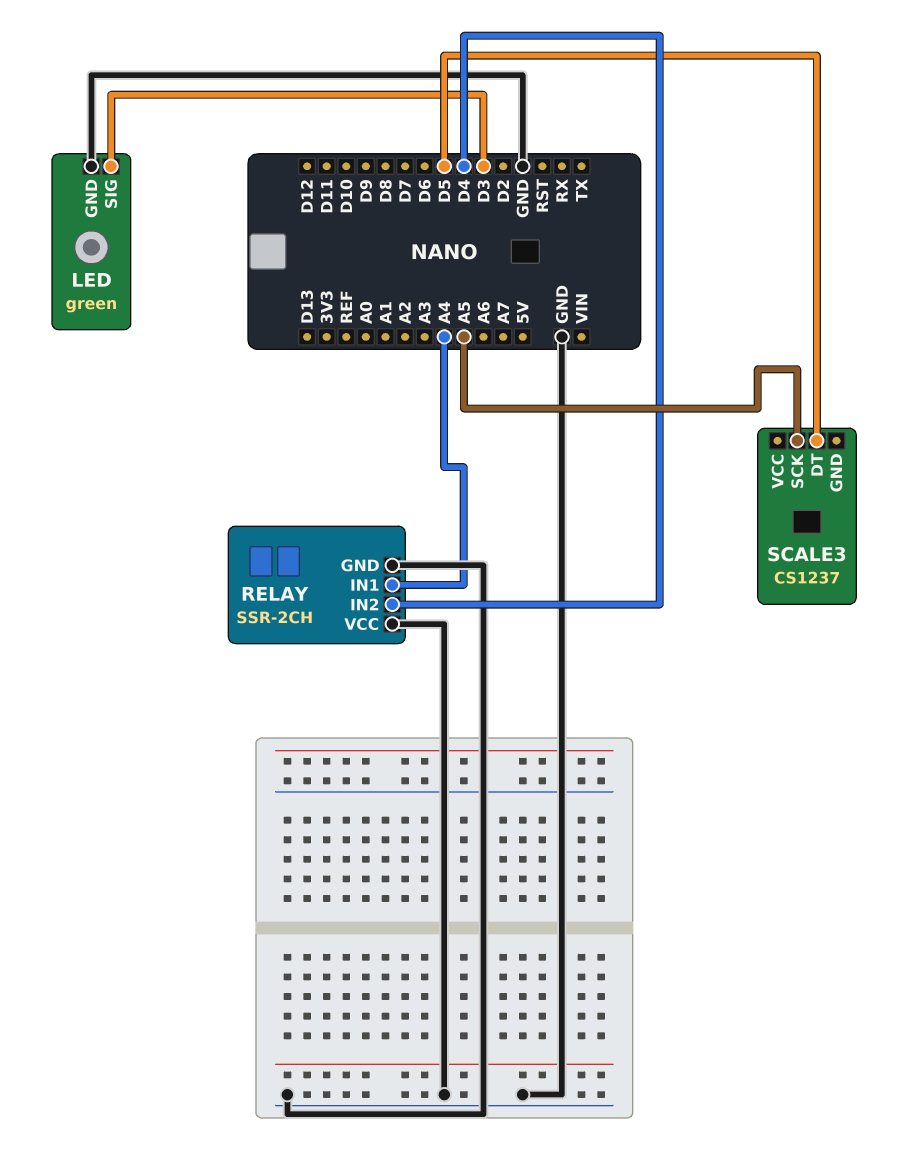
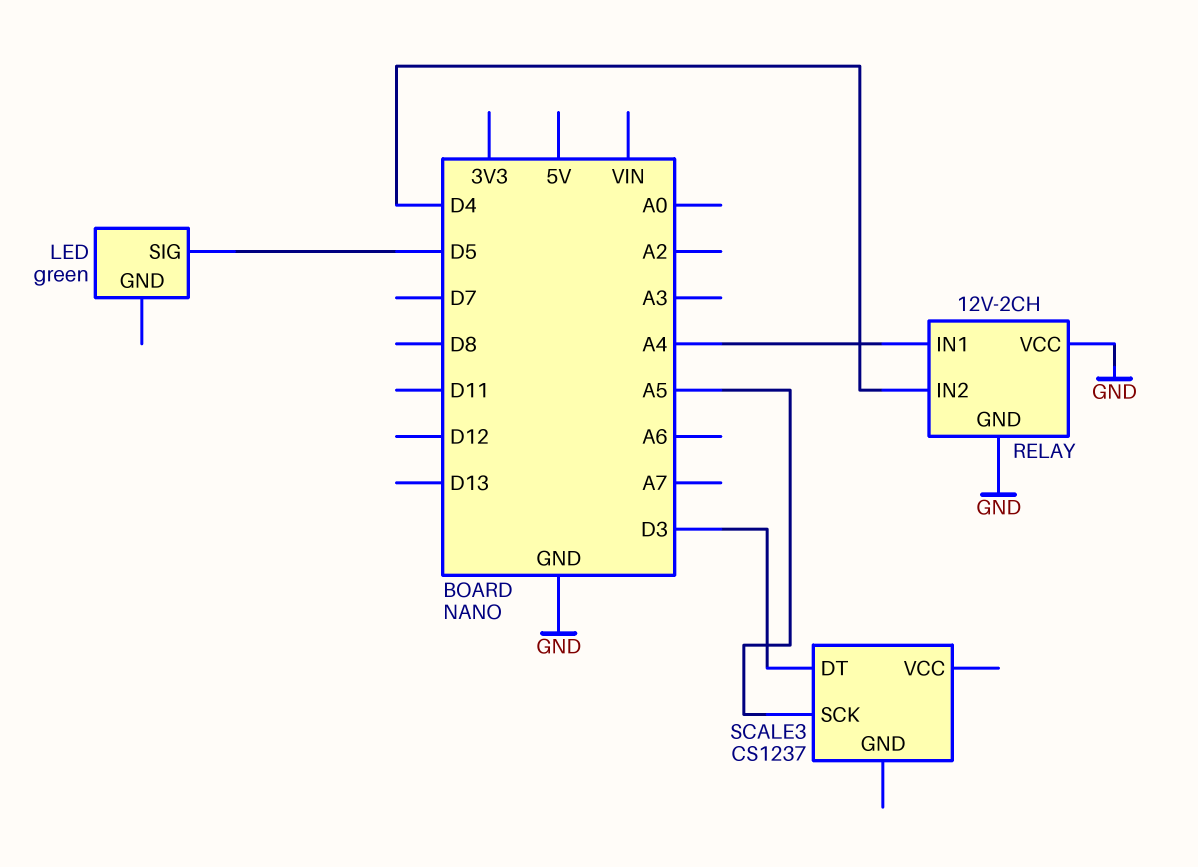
LED pin GND: GND -> none
LED pin SIG: D3 -> D5
RELAY: SSR-2CH -> 12V-2CH
SCALE3 pin DT: D5 -> D3

